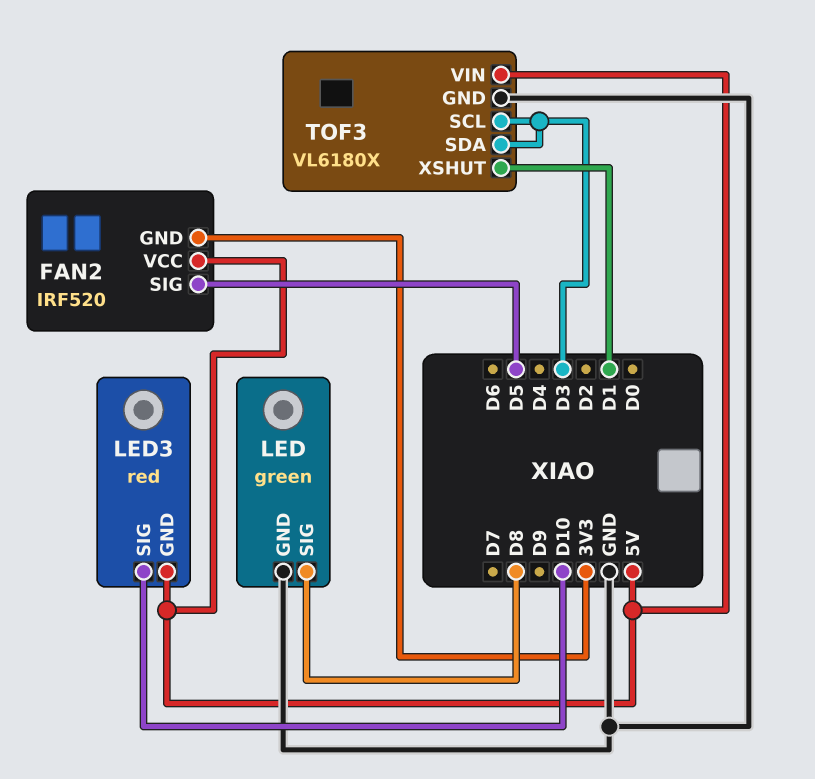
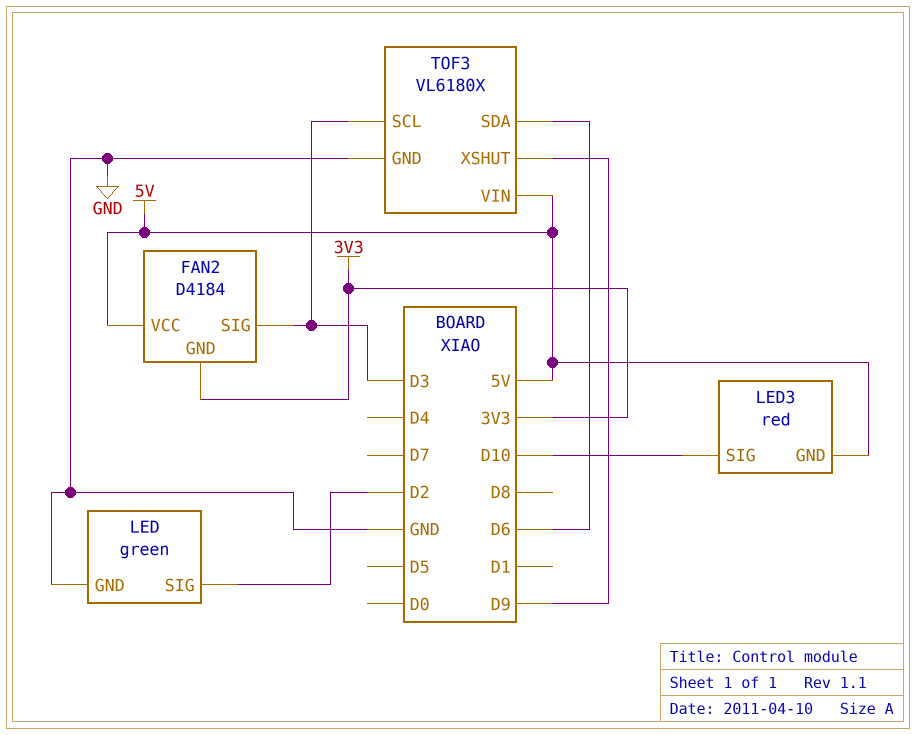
FAN2: IRF520 -> D4184
FAN2 pin SIG: D5 -> D3
LED pin SIG: D8 -> D2
TOF3 pin SDA: D3 -> D6
TOF3 pin XSHUT: D1 -> D9

